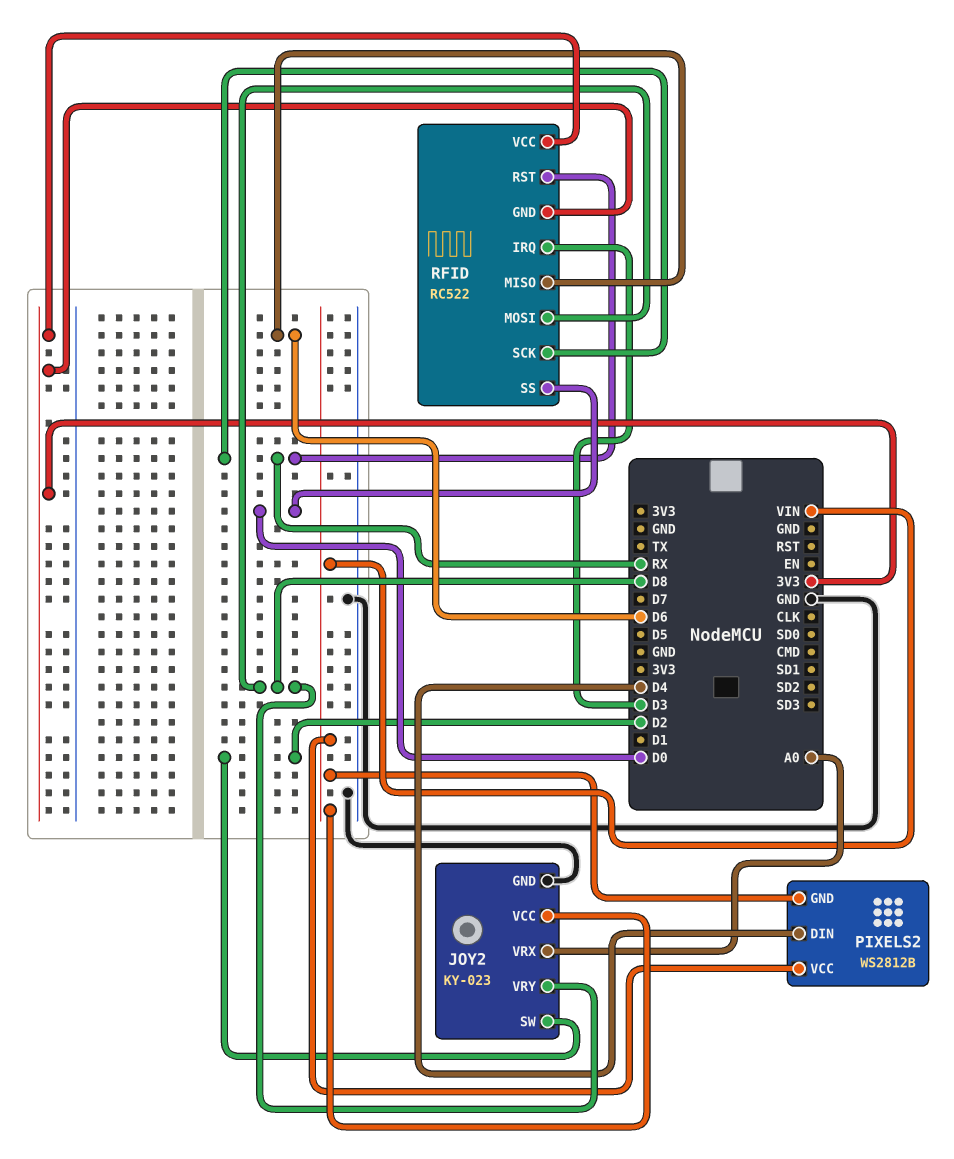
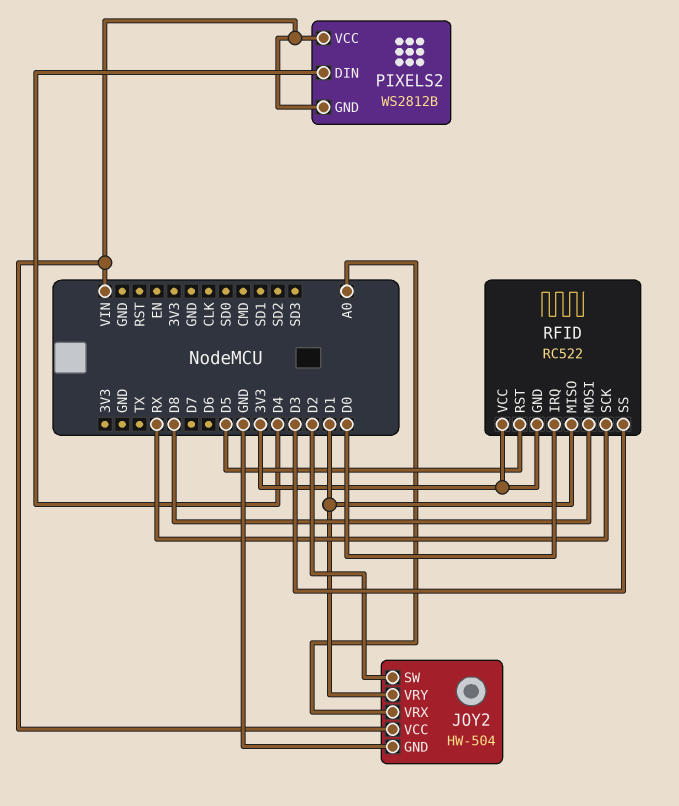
JOY2: KY-023 -> HW-504
JOY2 pin VRY: D8 -> D1
RFID pin IRQ: D3 -> D0
RFID pin MISO: D6 -> D1
RFID pin RST: RX -> D5
RFID pin SS: D0 -> D3

